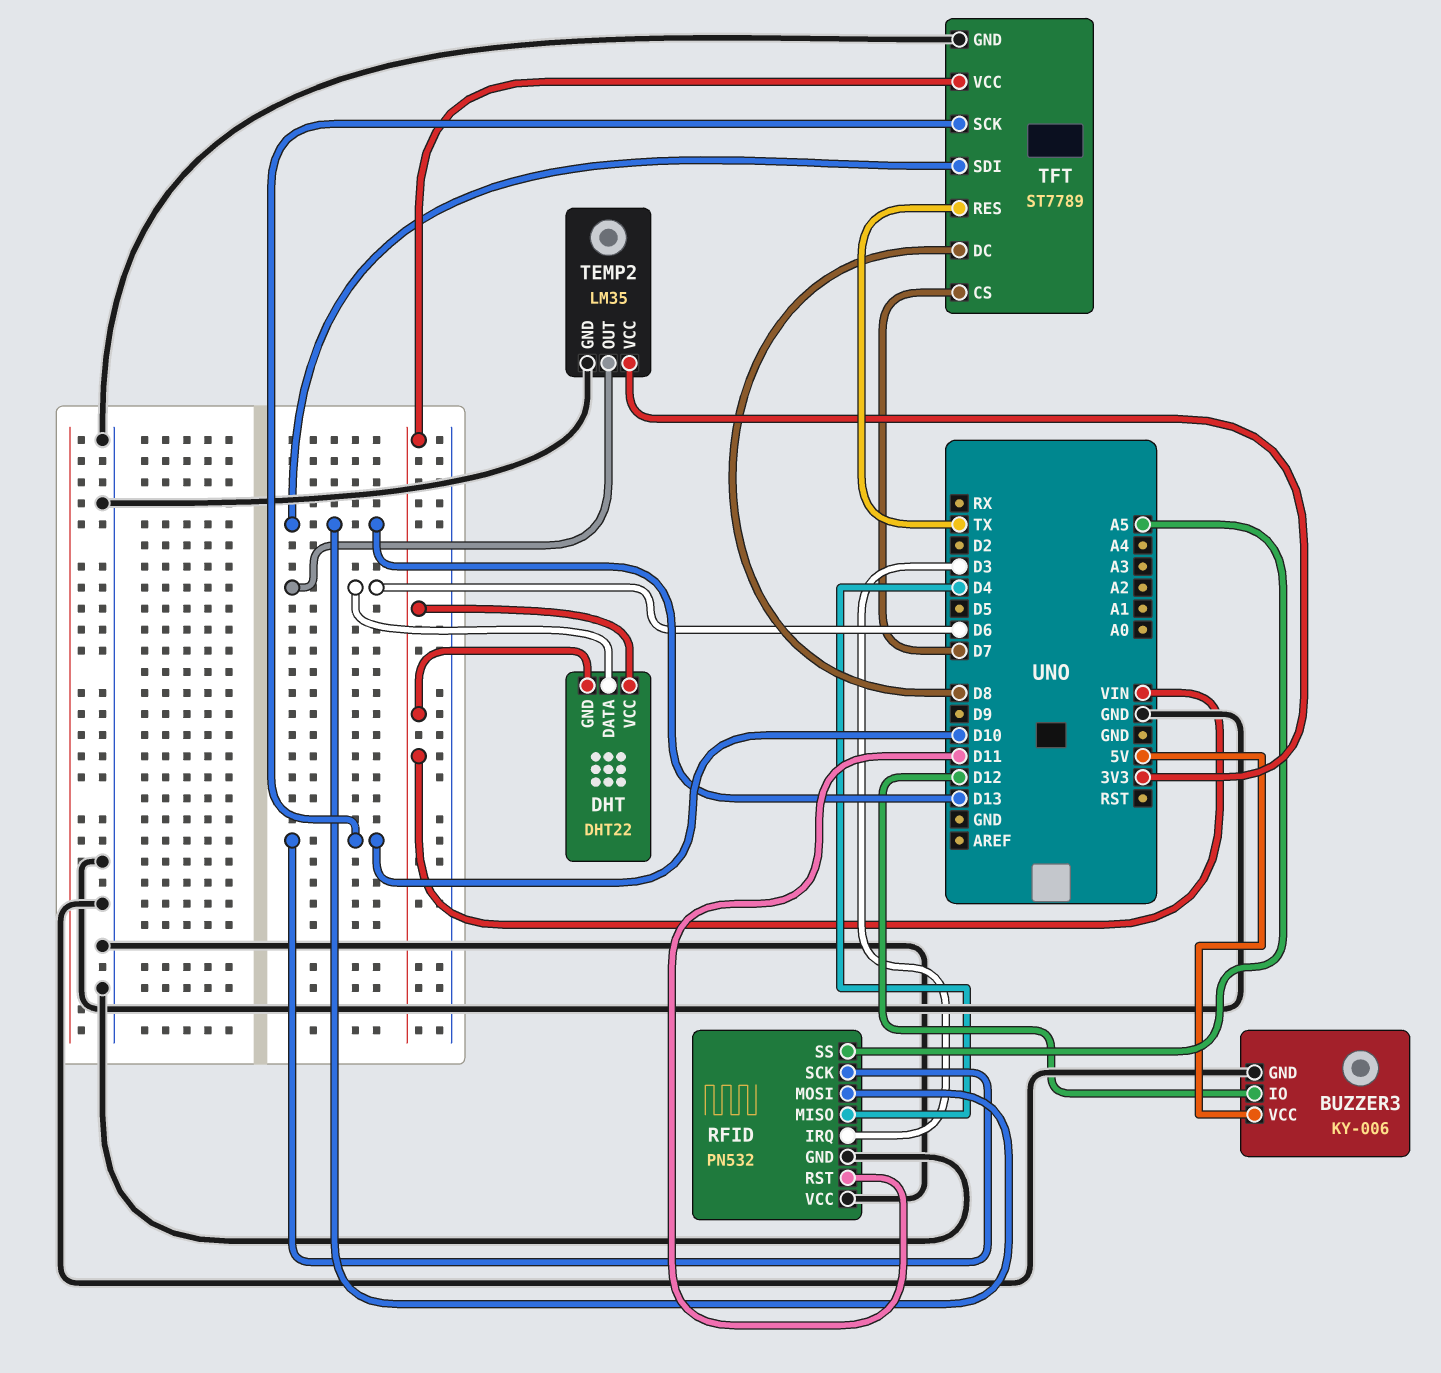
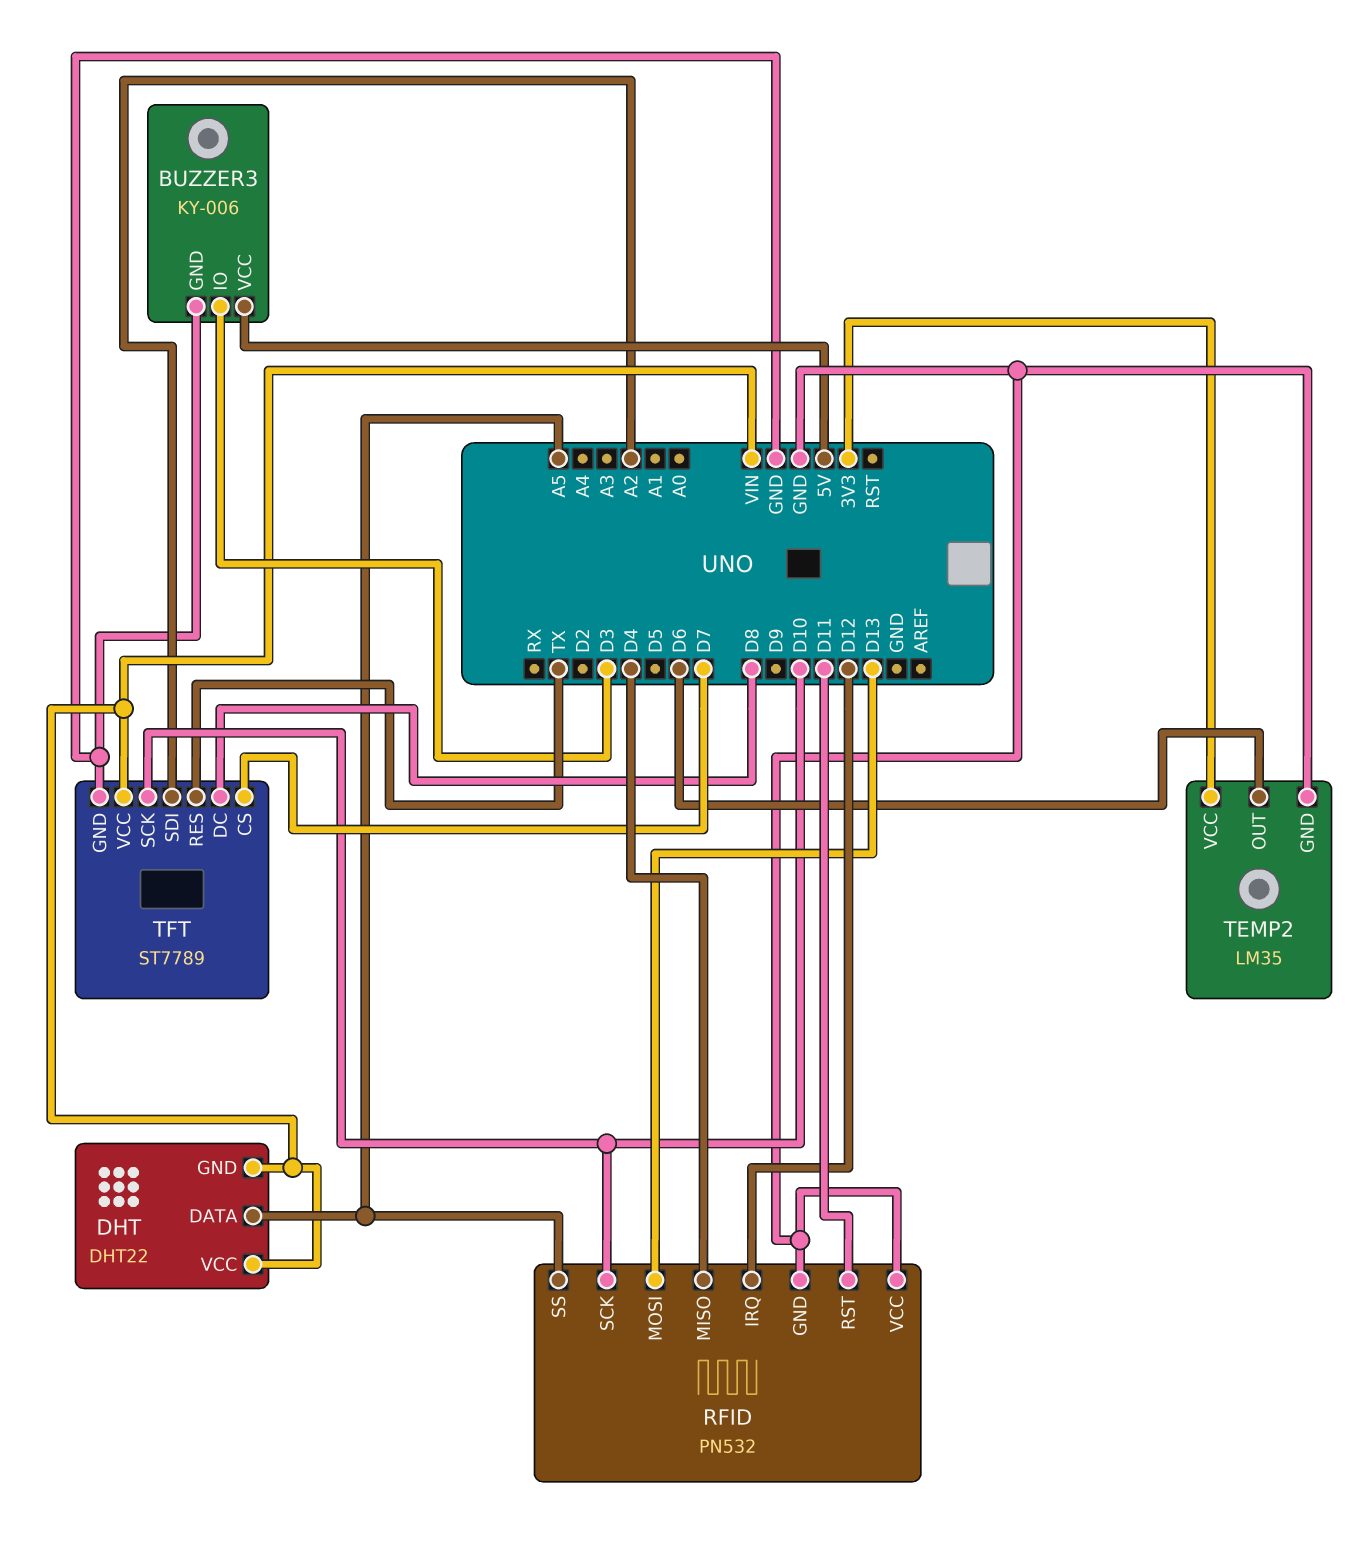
BUZZER3 pin IO: D12 -> D3
DHT pin DATA: D6 -> A5
RFID pin IRQ: D3 -> D12
TFT pin SDI: D13 -> A2

